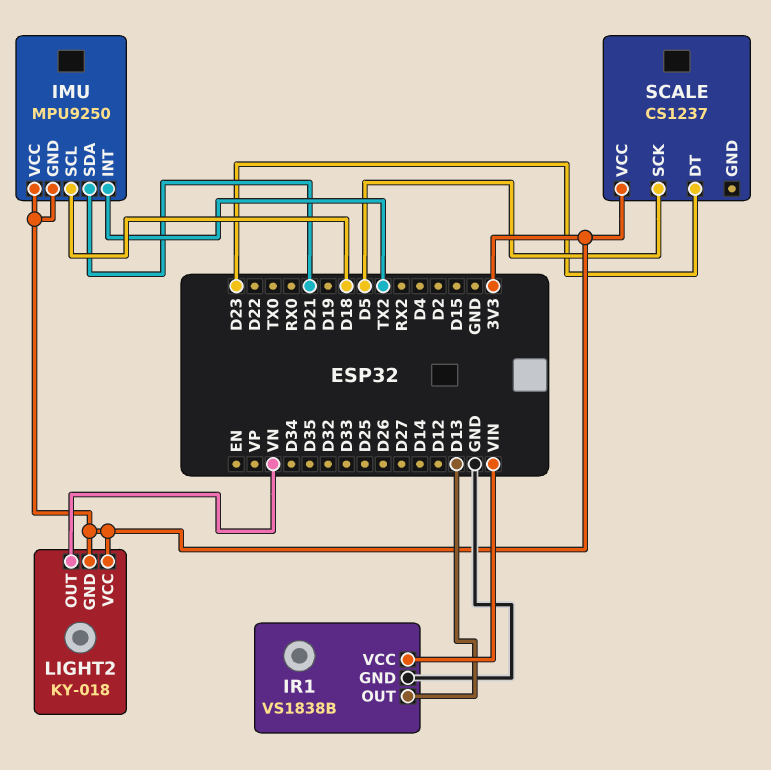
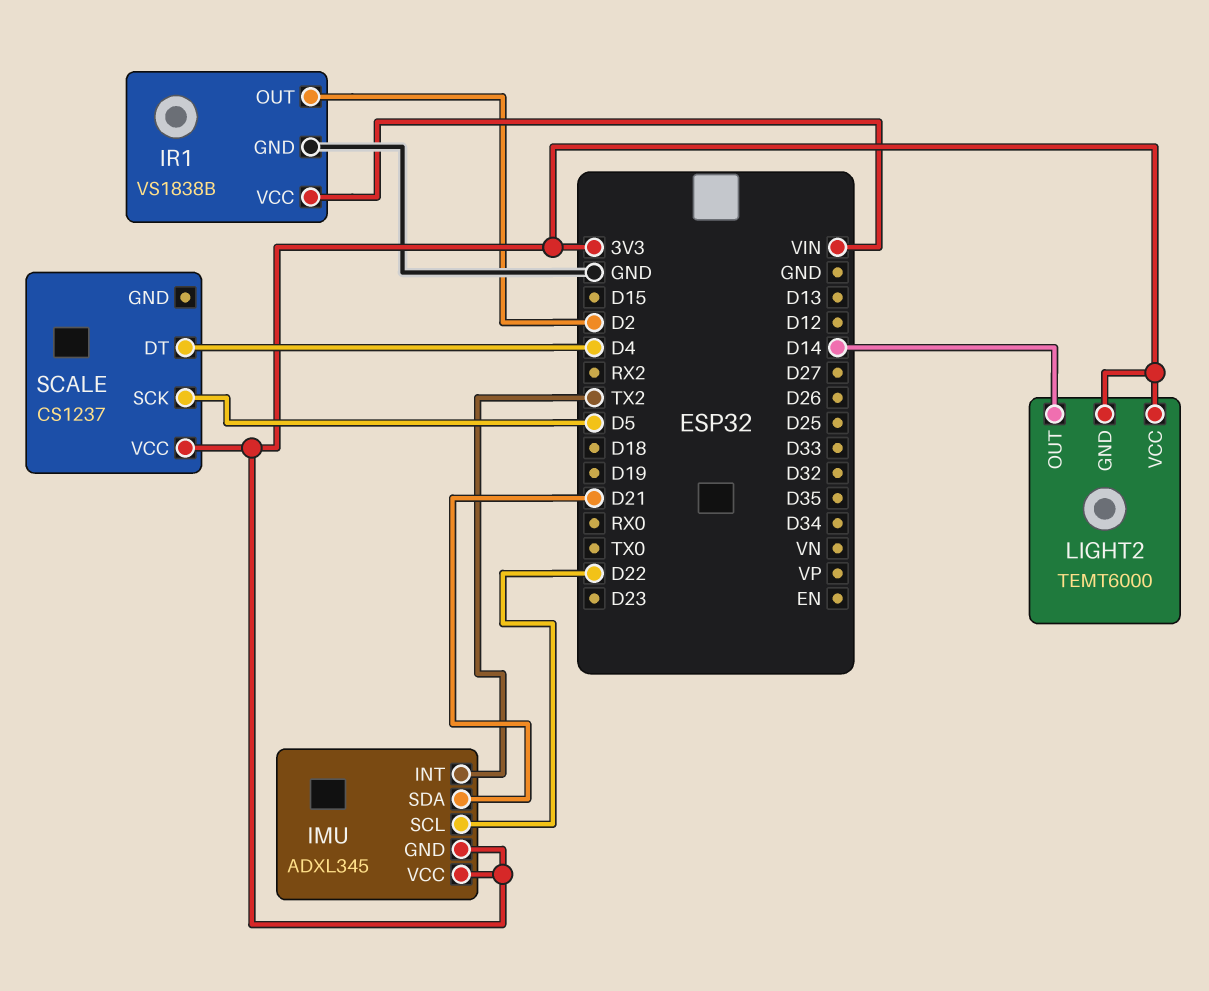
IMU: MPU9250 -> ADXL345
IMU pin SCL: D18 -> D22
IR1 pin OUT: D13 -> D2
LIGHT2: KY-018 -> TEMT6000
LIGHT2 pin OUT: VN -> D14
SCALE pin DT: D23 -> D4

